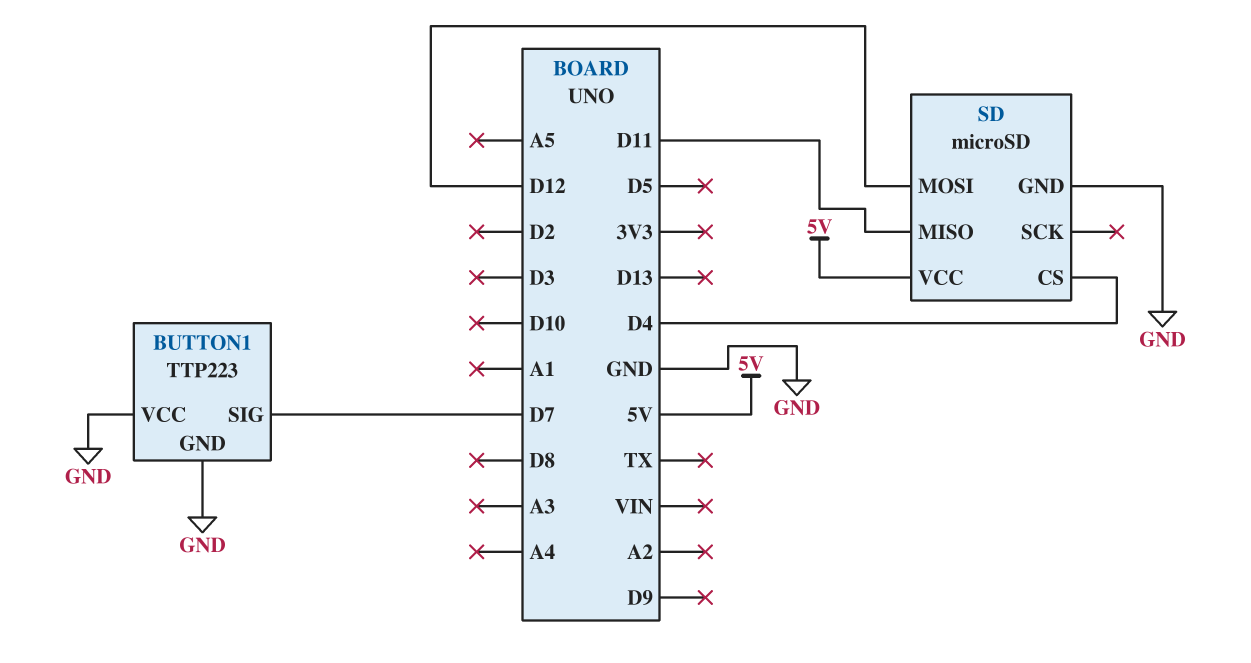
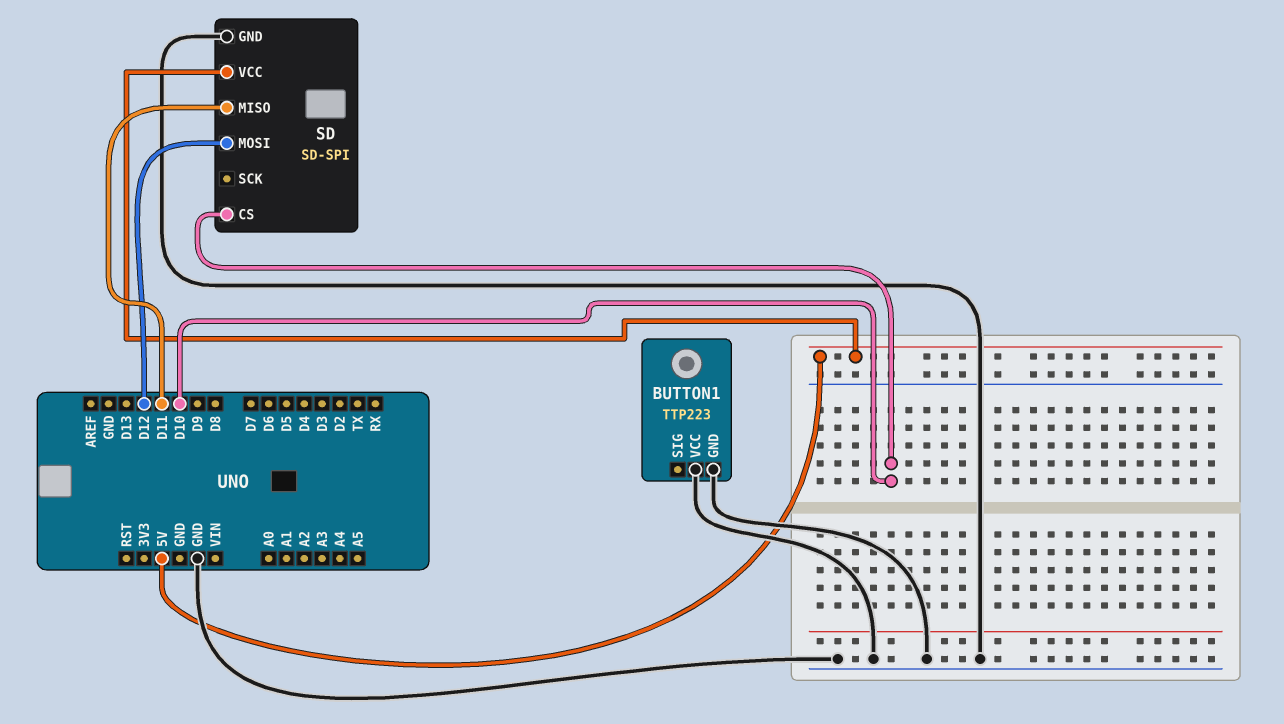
BUTTON1 pin SIG: D7 -> none
SD: microSD -> SD-SPI
SD pin CS: D4 -> D10

